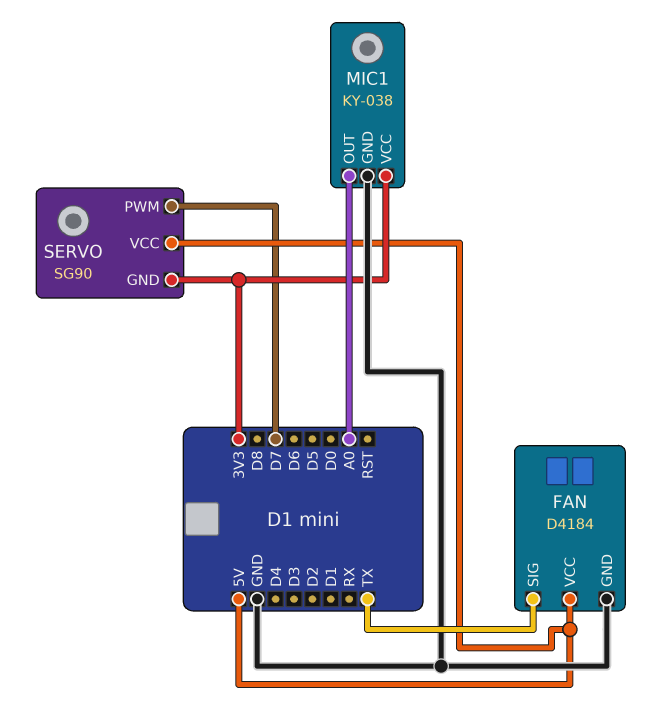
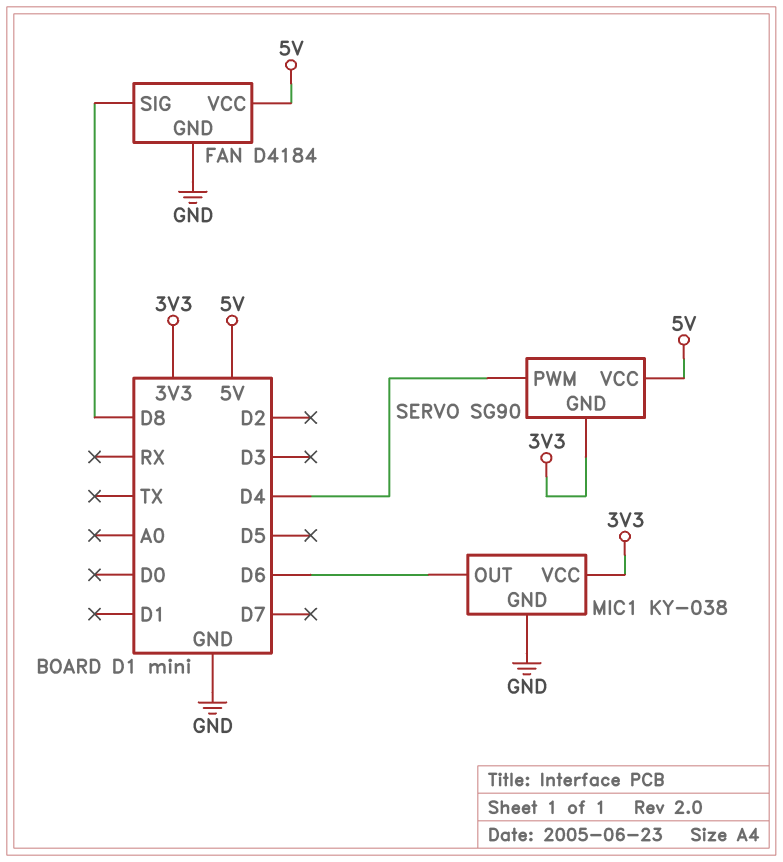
FAN pin SIG: TX -> D8
MIC1 pin OUT: A0 -> D6
SERVO pin PWM: D7 -> D4

